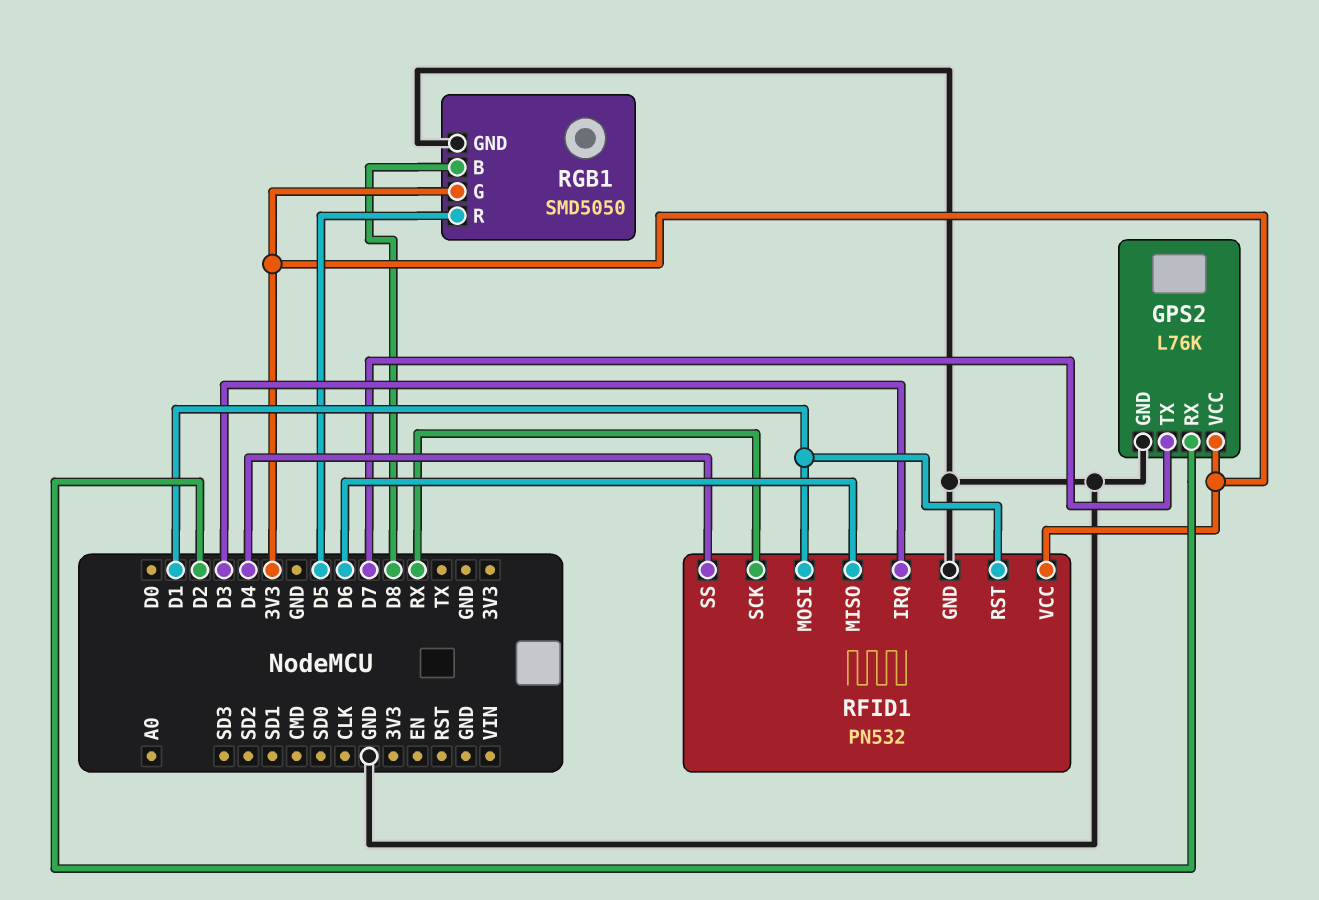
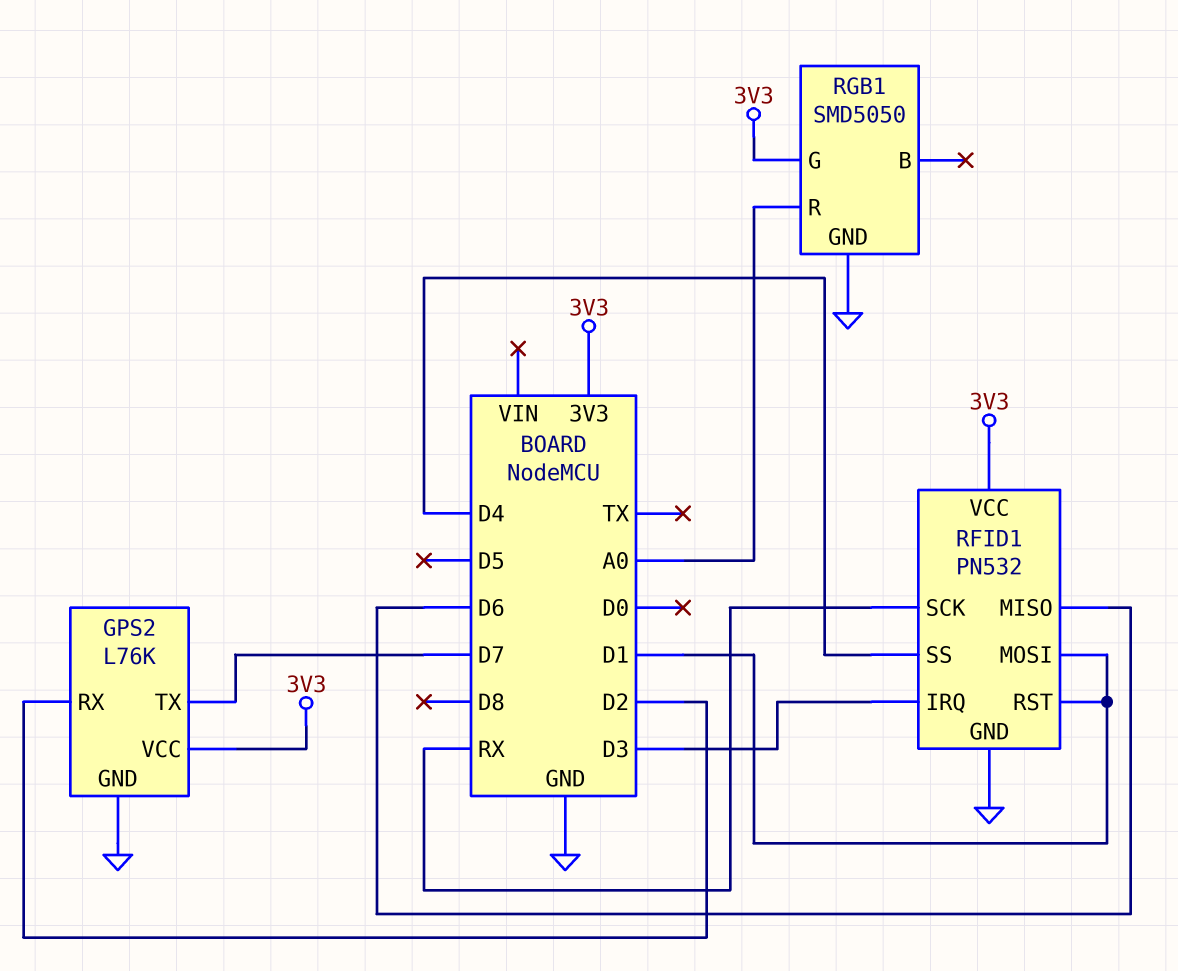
RGB1 pin B: D8 -> none
RGB1 pin R: D5 -> A0

